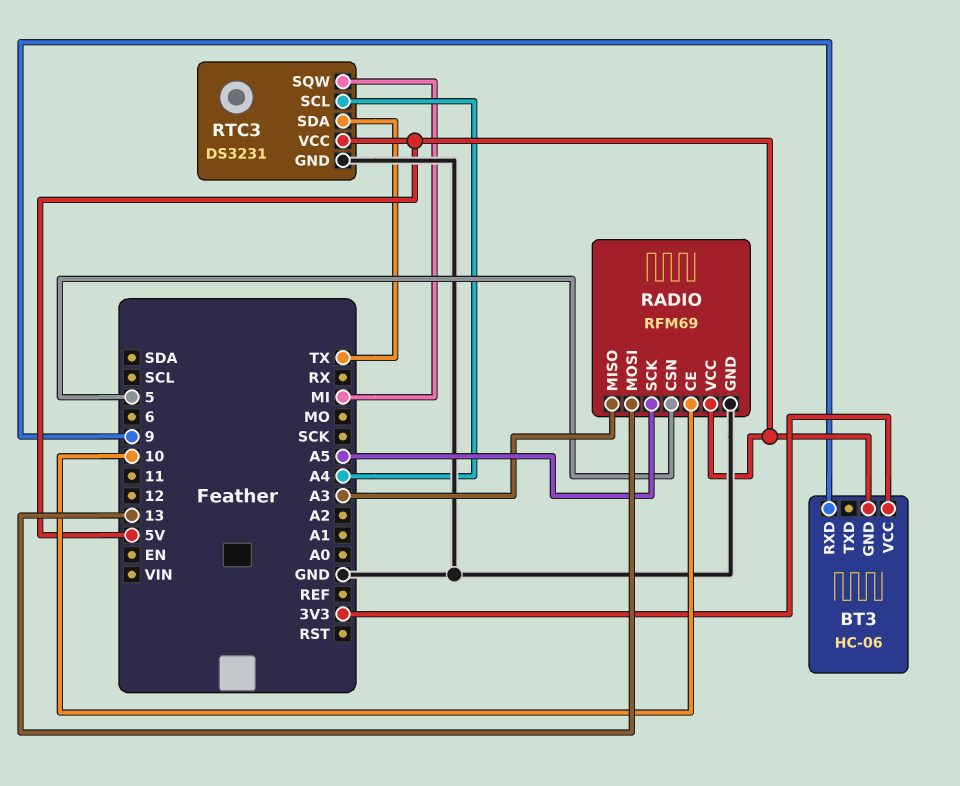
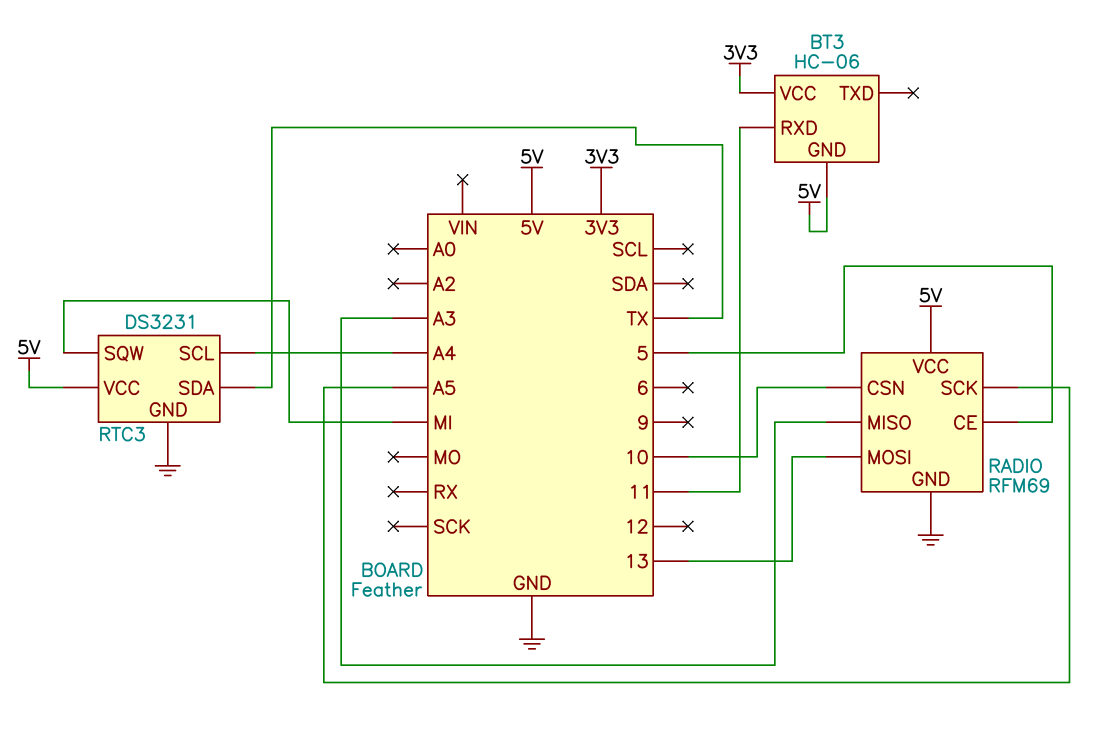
BT3 pin RXD: 9 -> 11
RADIO pin CE: 10 -> 5
RADIO pin CSN: 5 -> 10

